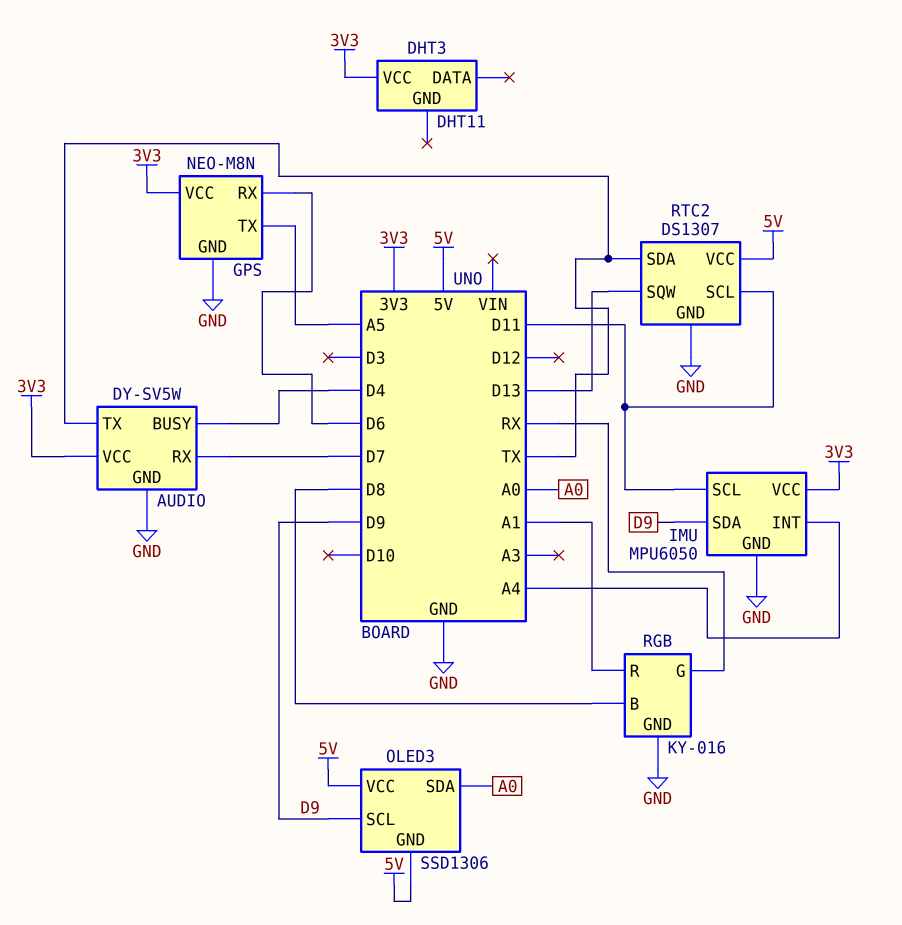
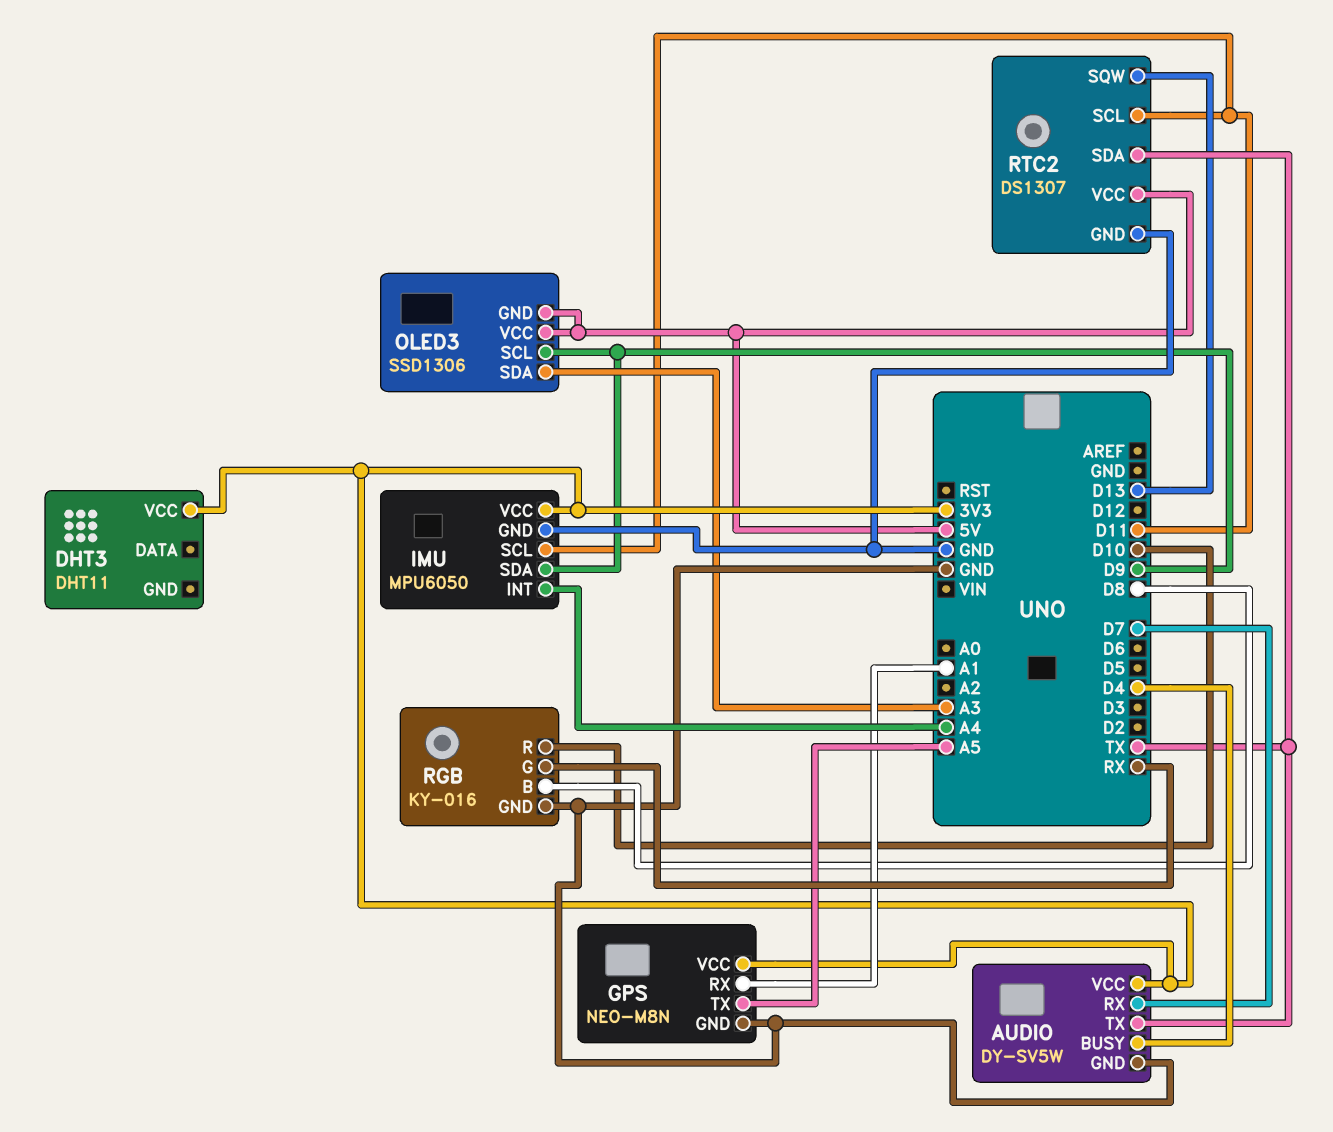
GPS pin RX: D6 -> A1
OLED3 pin SDA: A0 -> A3
RGB pin R: A1 -> D10

